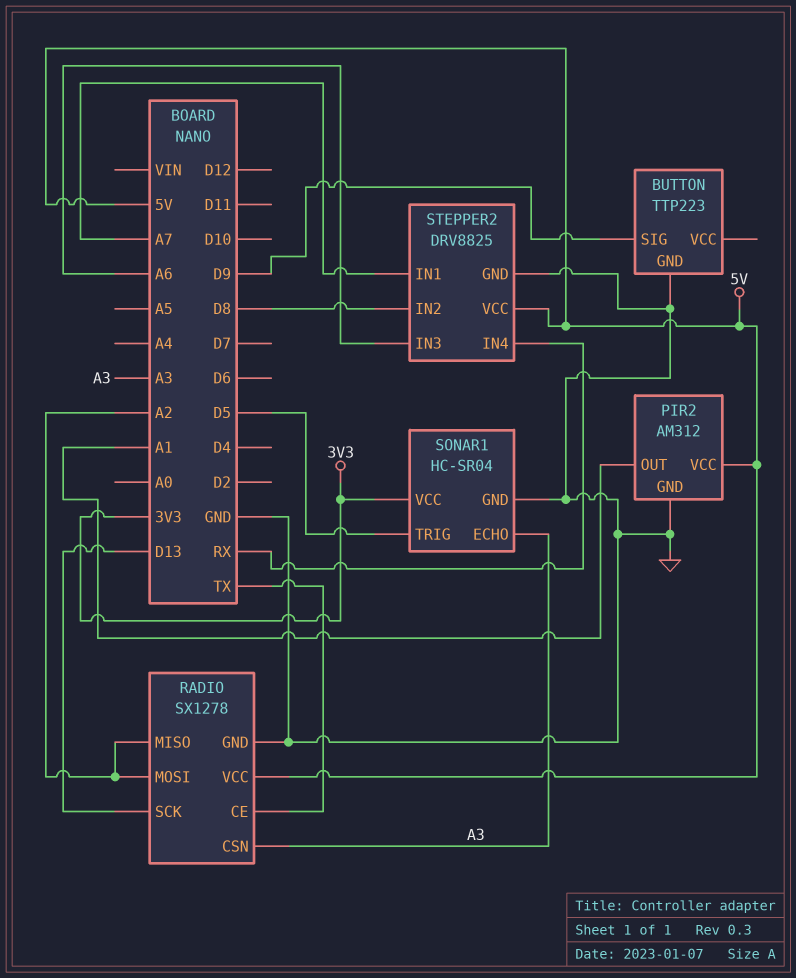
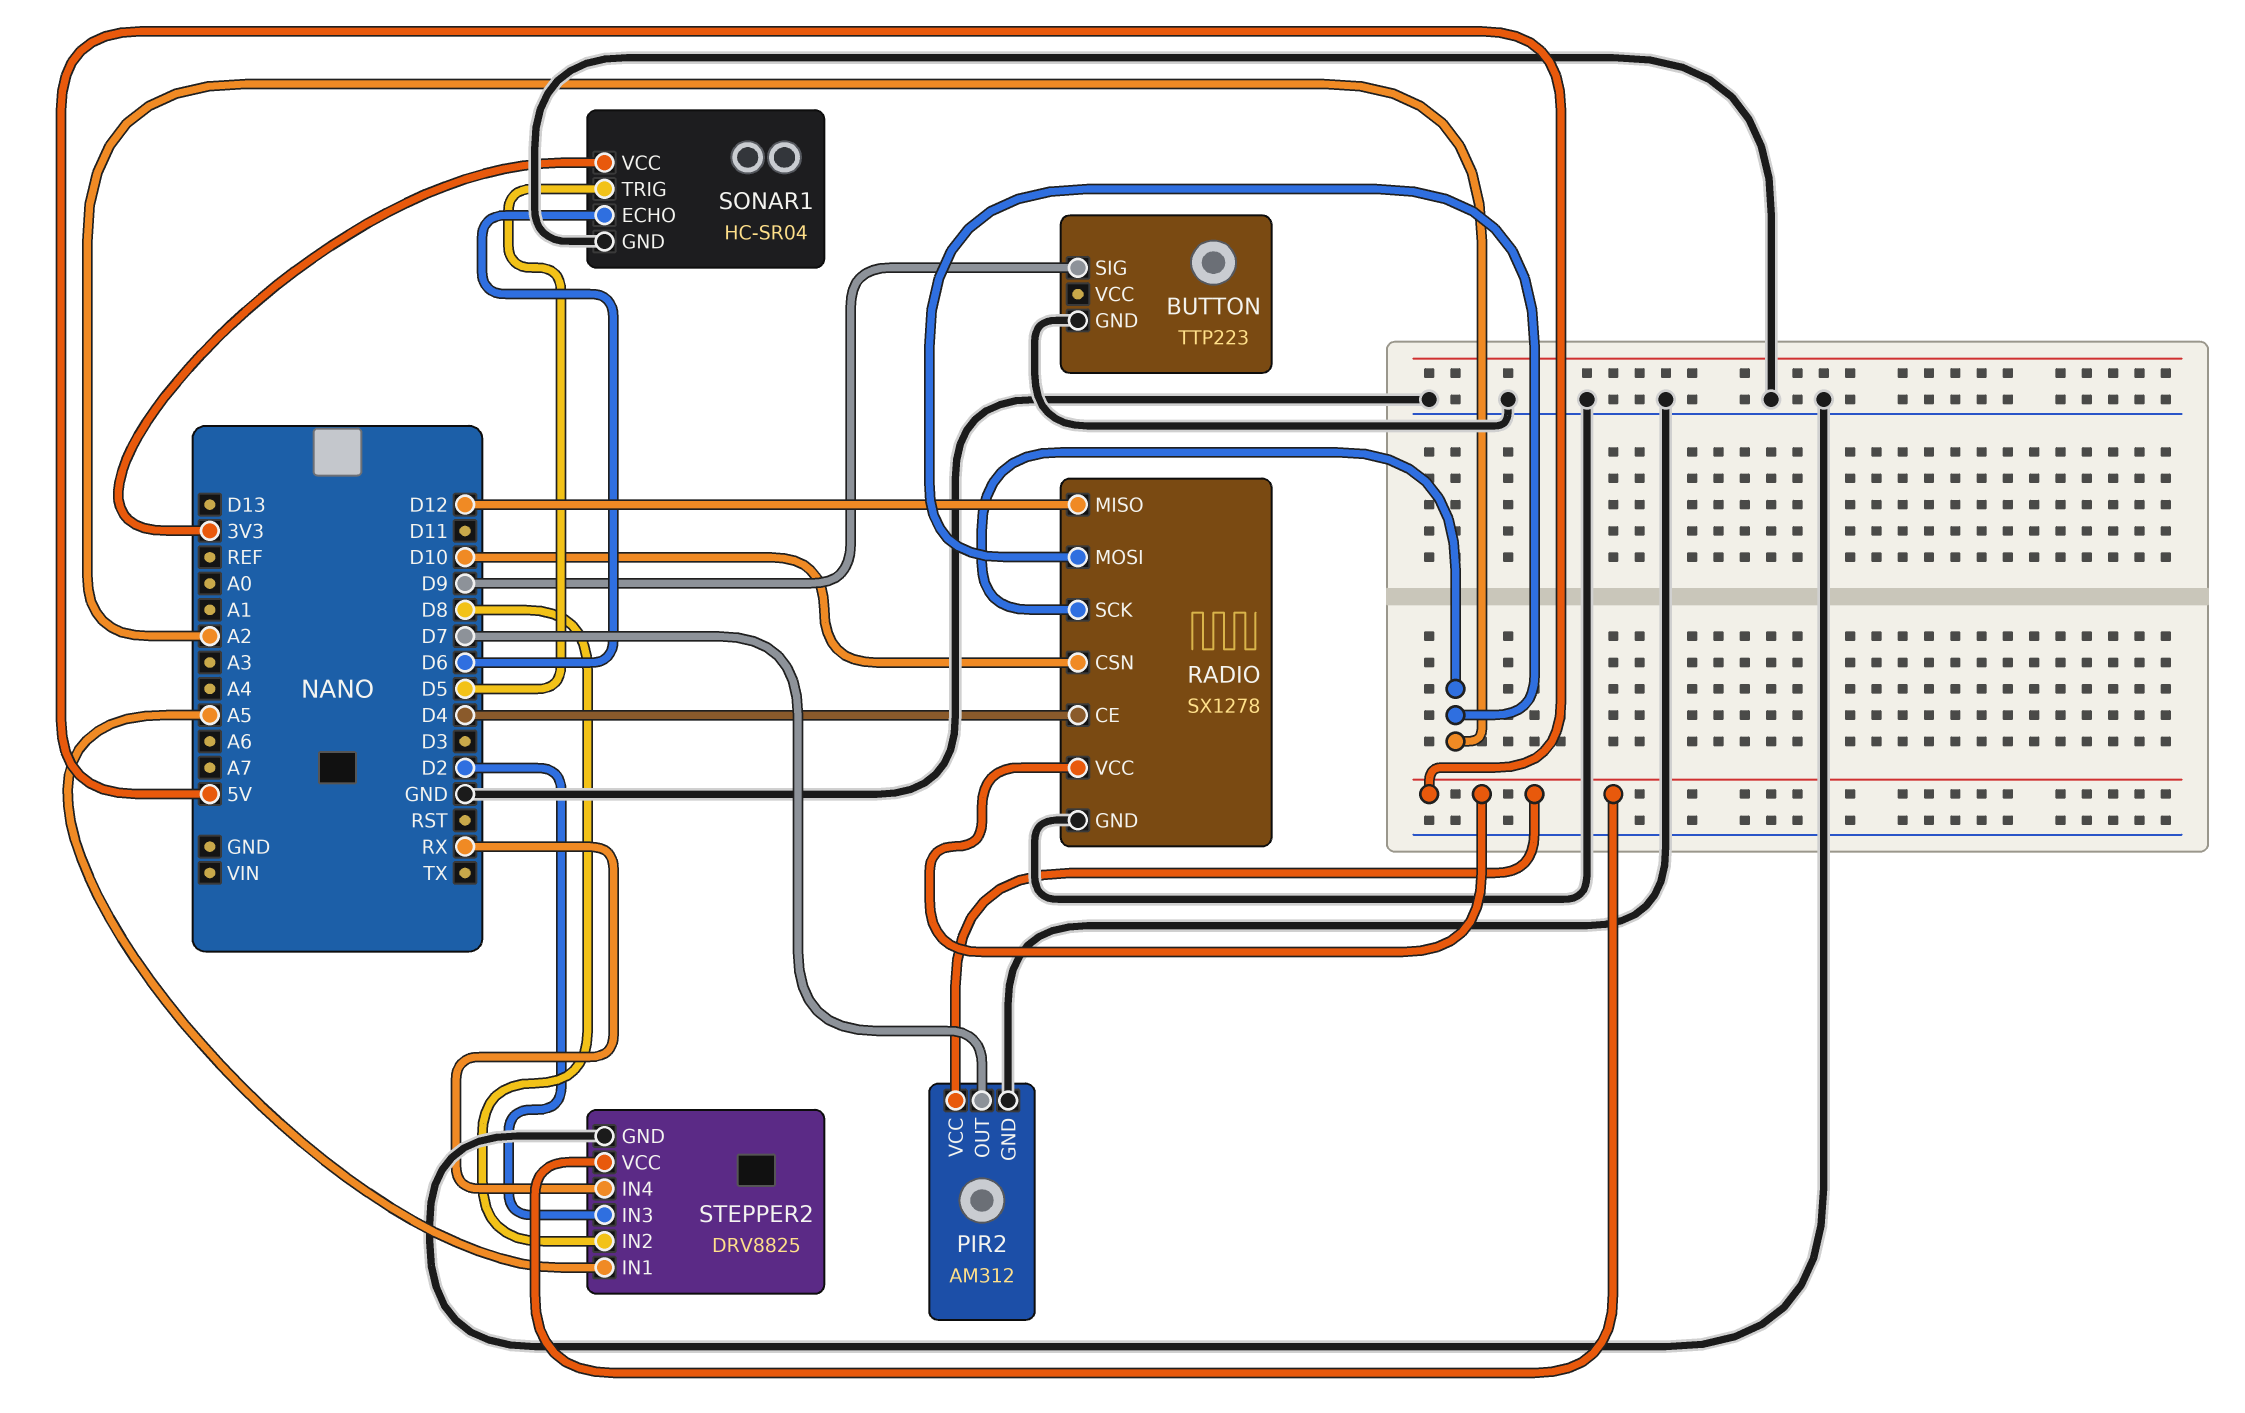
PIR2 pin OUT: A1 -> D7
RADIO pin CE: TX -> D4
RADIO pin CSN: A3 -> D10
RADIO pin MISO: A2 -> D12
RADIO pin SCK: D13 -> A2
SONAR1 pin ECHO: A3 -> D6
STEPPER2 pin IN1: A7 -> A5
STEPPER2 pin IN3: A6 -> D2

